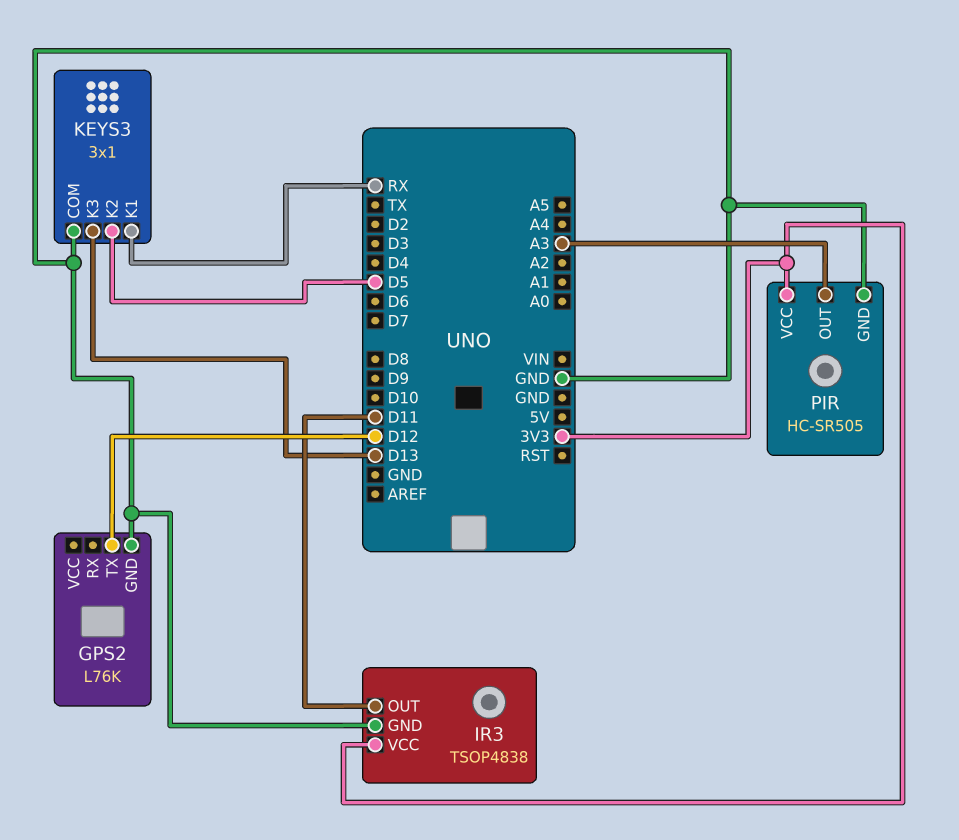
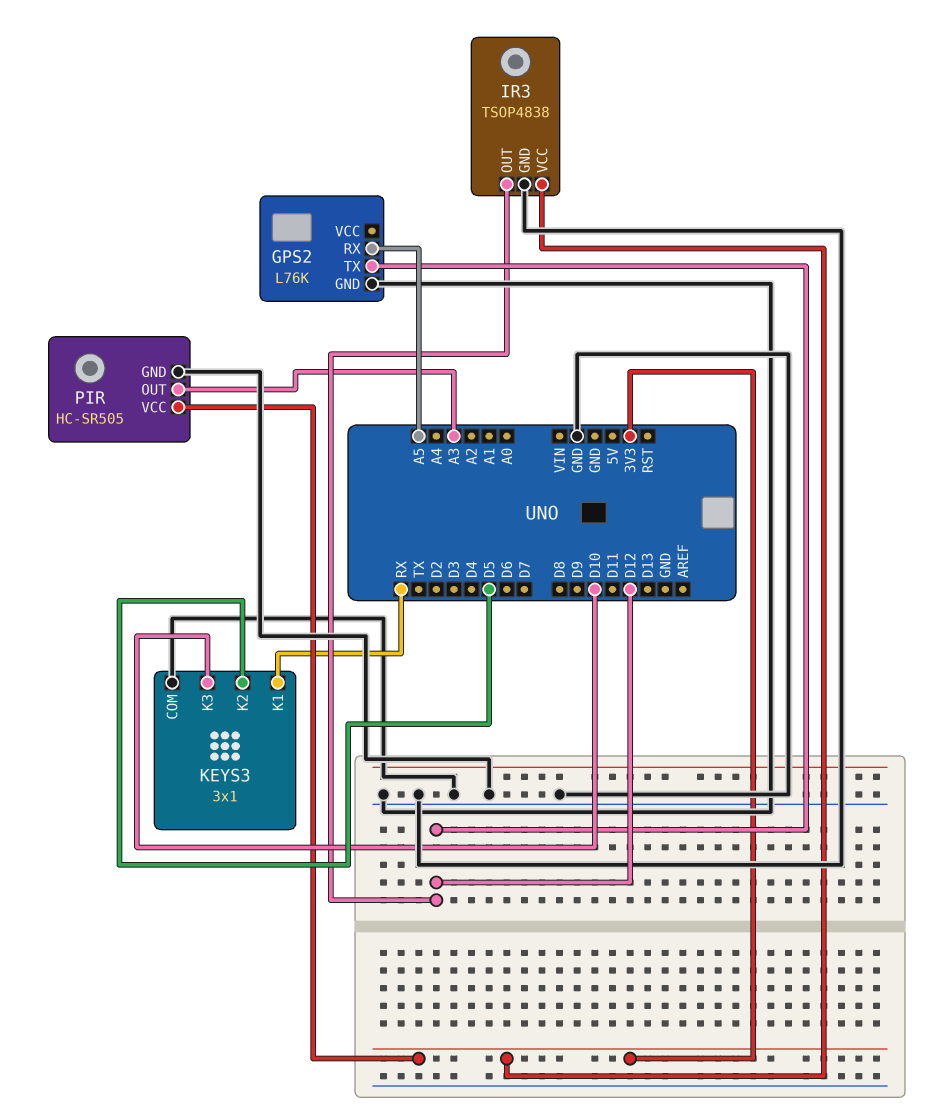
GPS2 pin RX: none -> A5
IR3 pin OUT: D11 -> D12
KEYS3 pin K3: D13 -> D10

